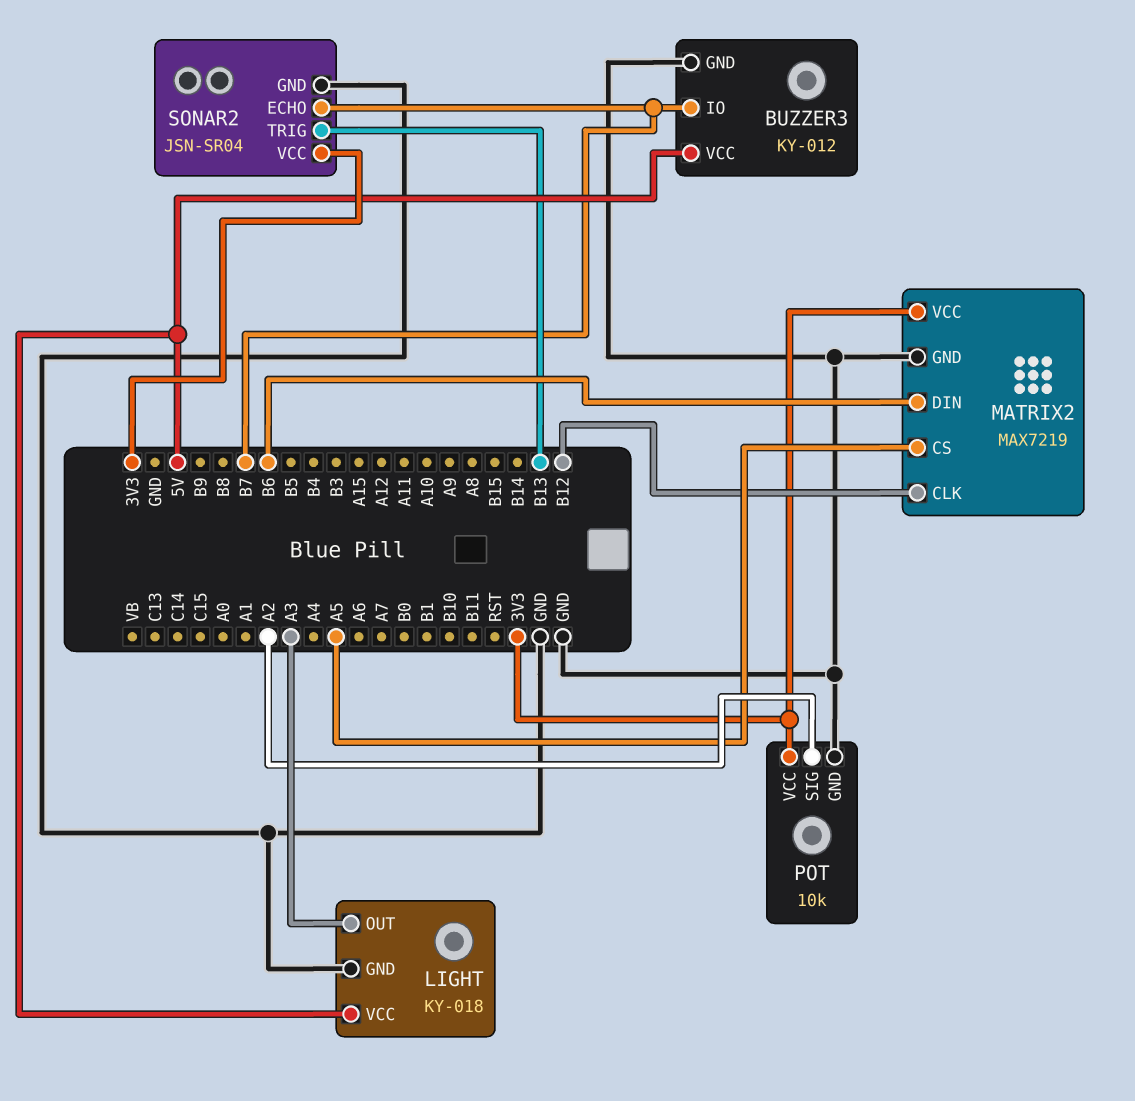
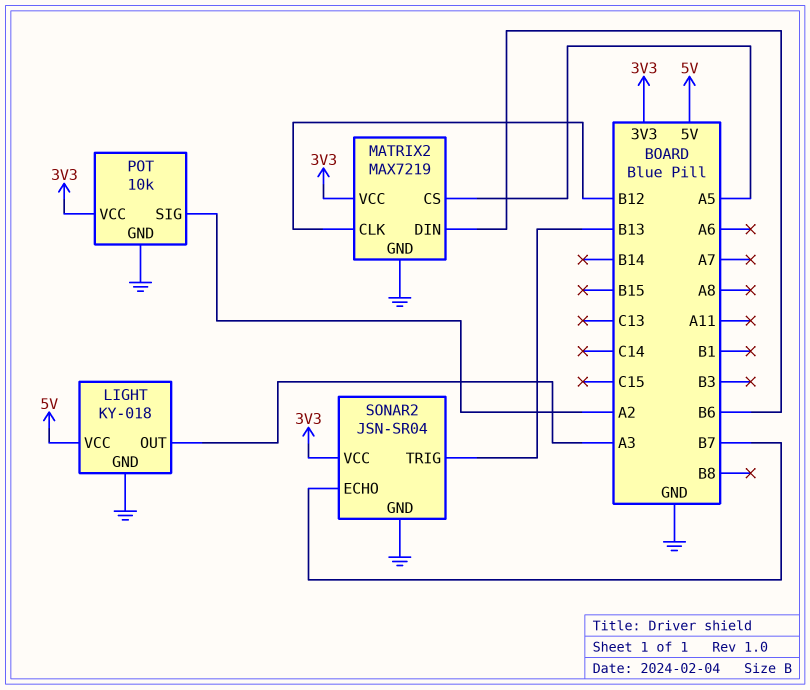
BUZZER3: KY-012 -> none
BUZZER3 pin GND: GND -> none
BUZZER3 pin IO: B7 -> none
BUZZER3 pin VCC: 5V -> none

